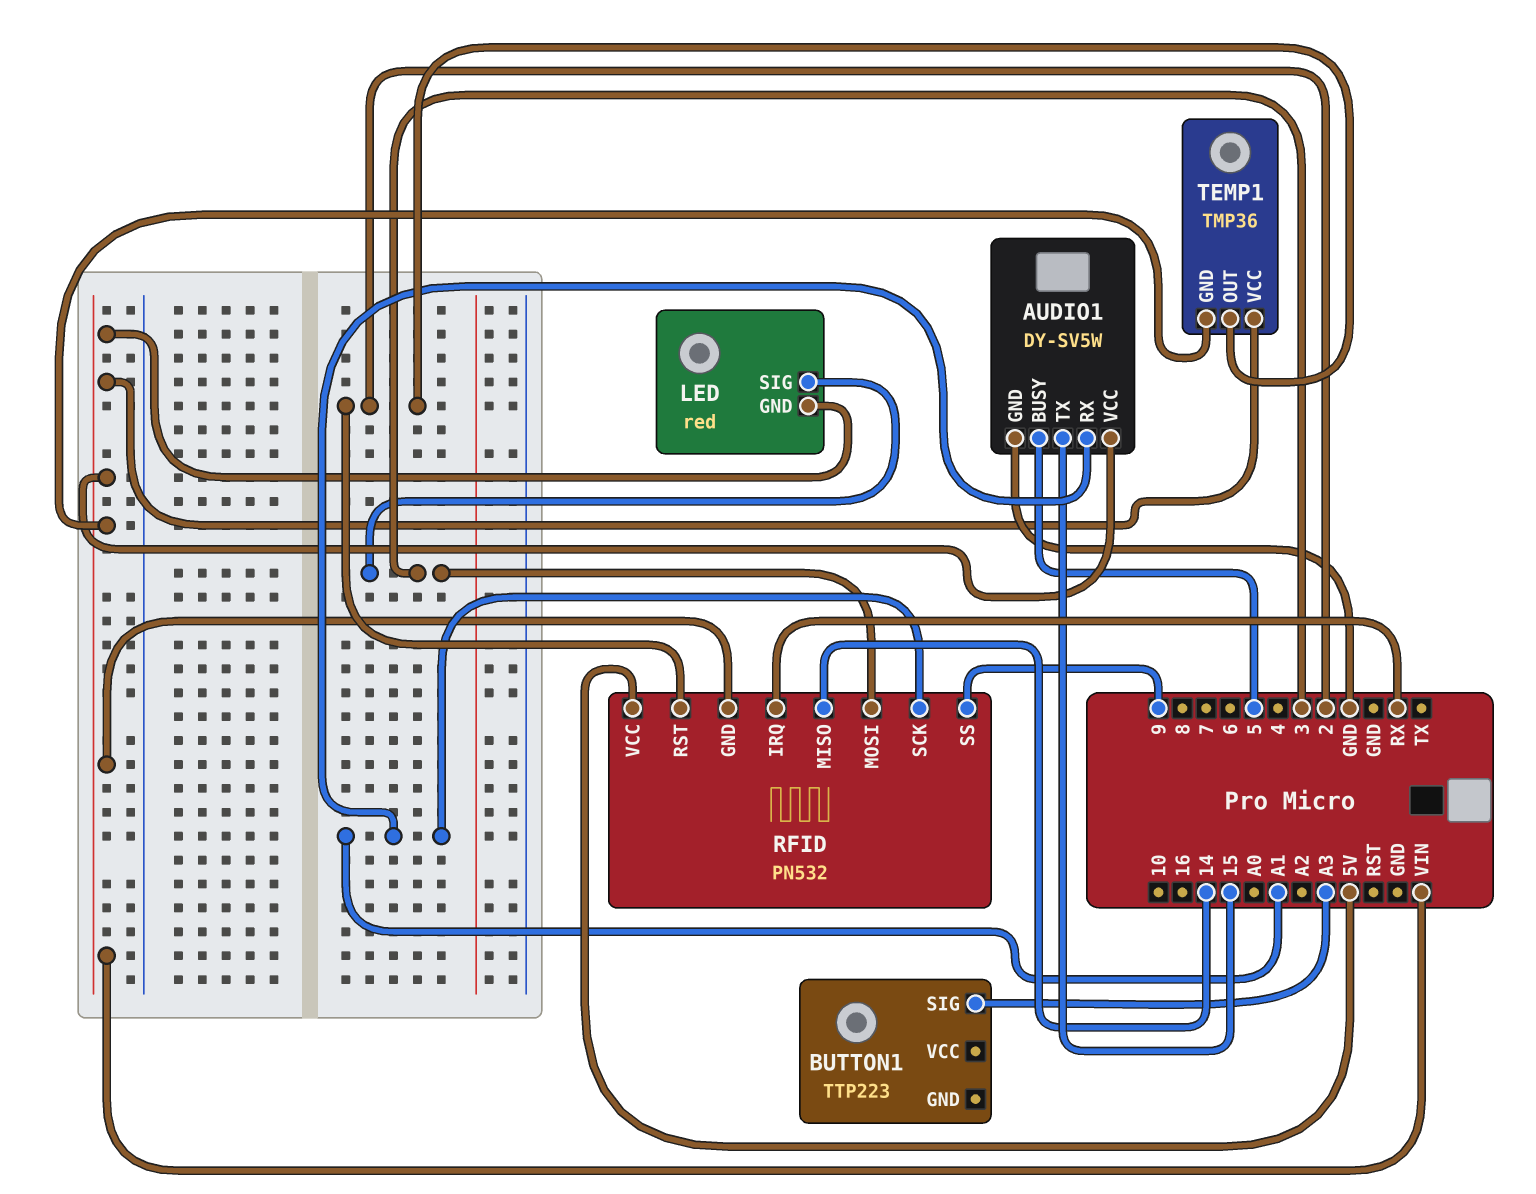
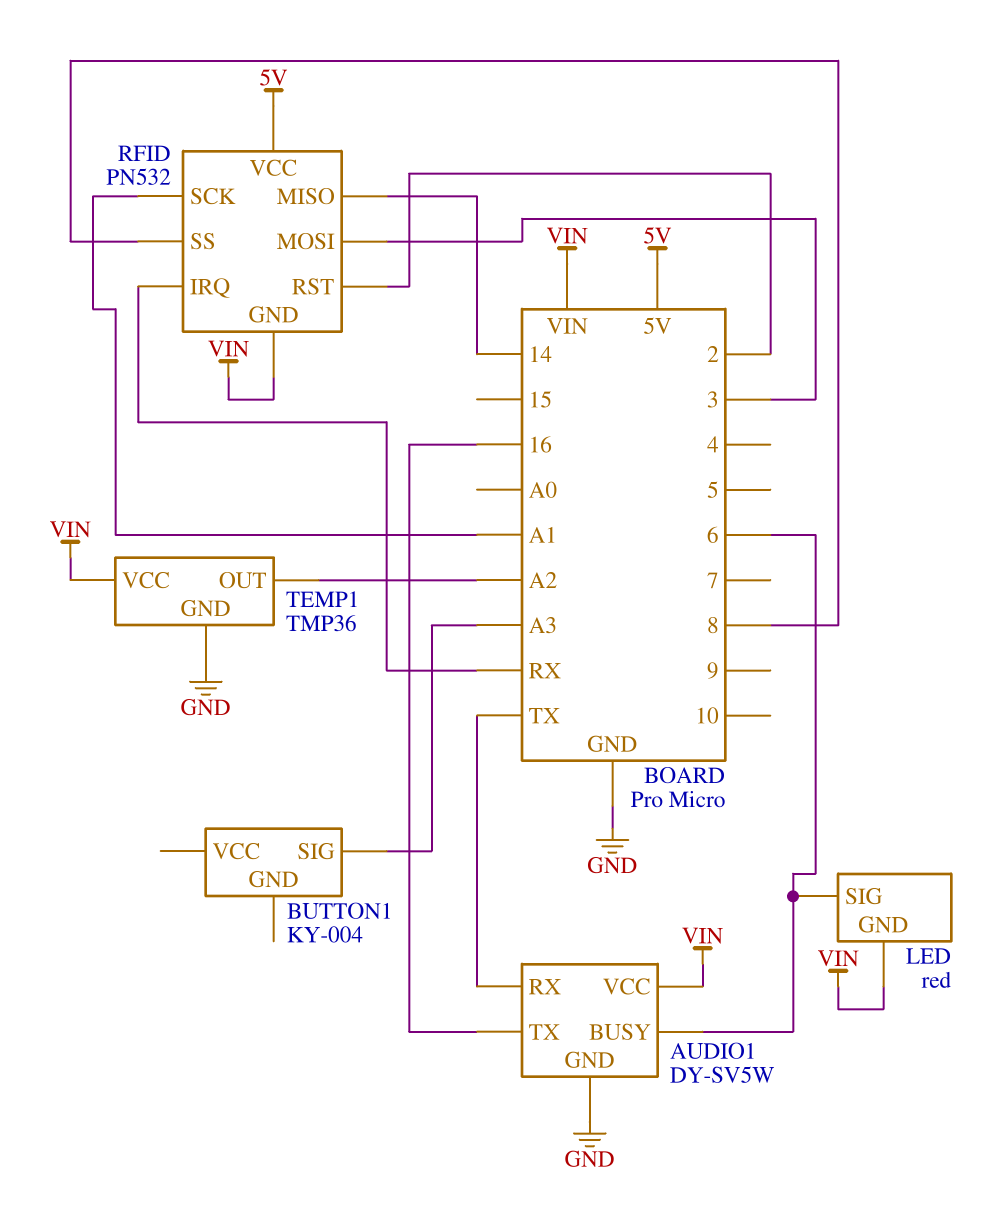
AUDIO1 pin BUSY: 5 -> 6
AUDIO1 pin RX: A1 -> TX
AUDIO1 pin TX: 15 -> 16
BUTTON1: TTP223 -> KY-004
LED pin SIG: 3 -> 6
RFID pin SS: 9 -> 8
TEMP1 pin GND: VIN -> GND
TEMP1 pin OUT: 2 -> A2

